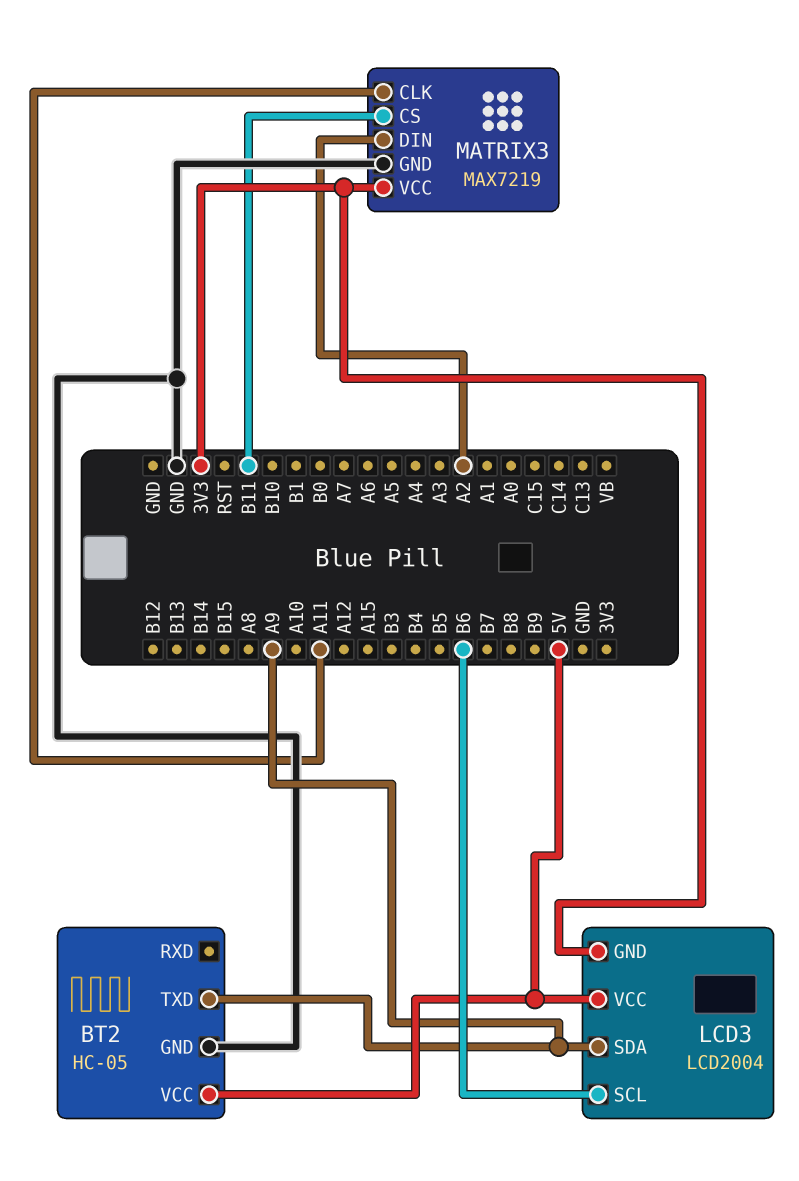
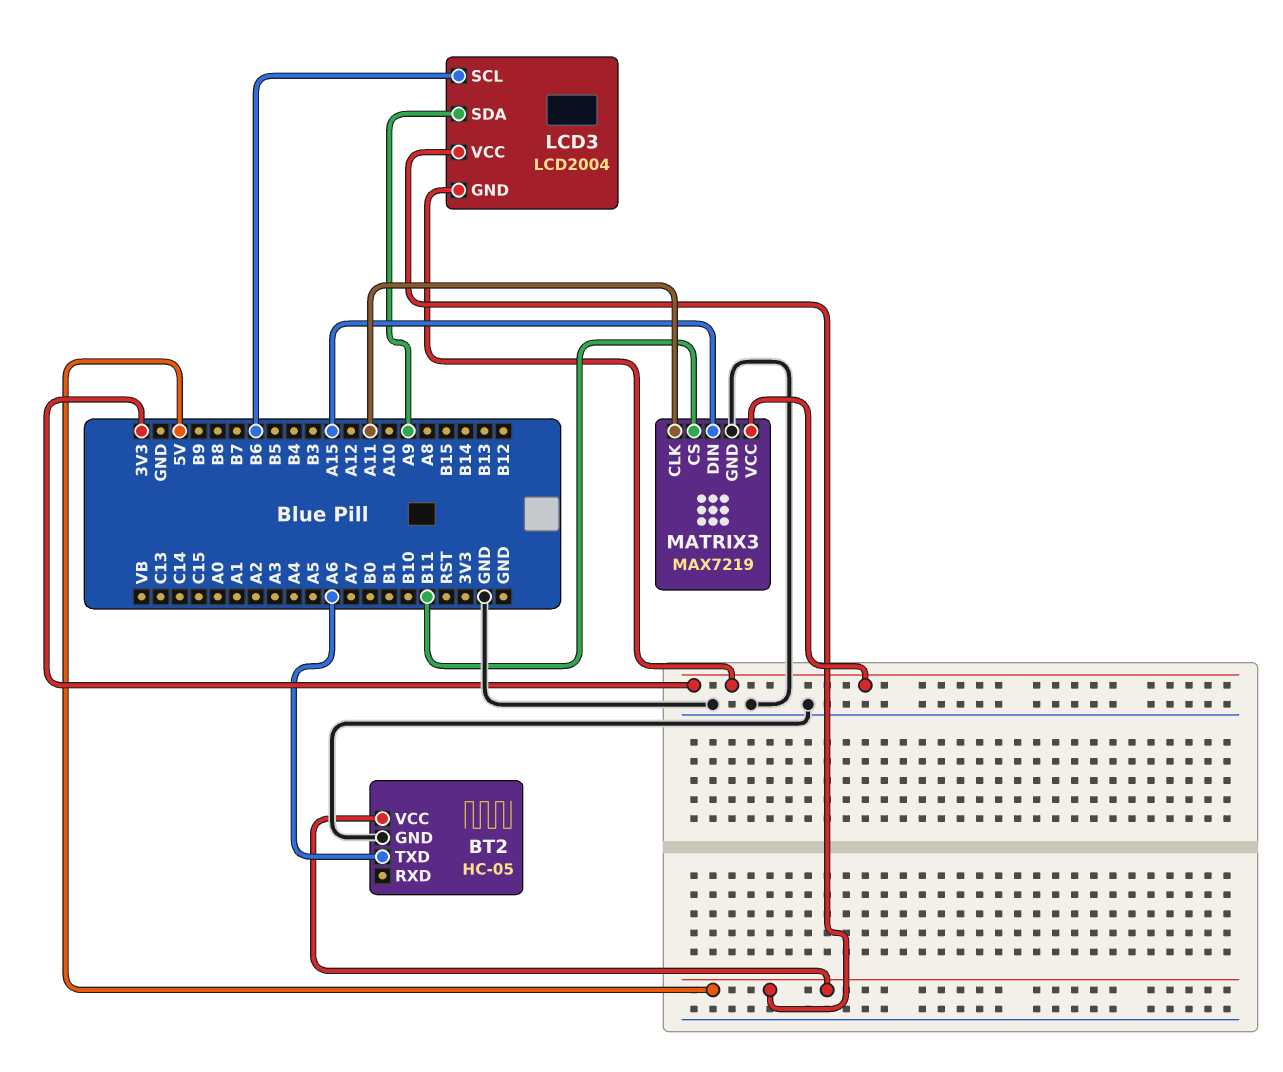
BT2 pin TXD: A9 -> A6
MATRIX3 pin DIN: A2 -> A15

